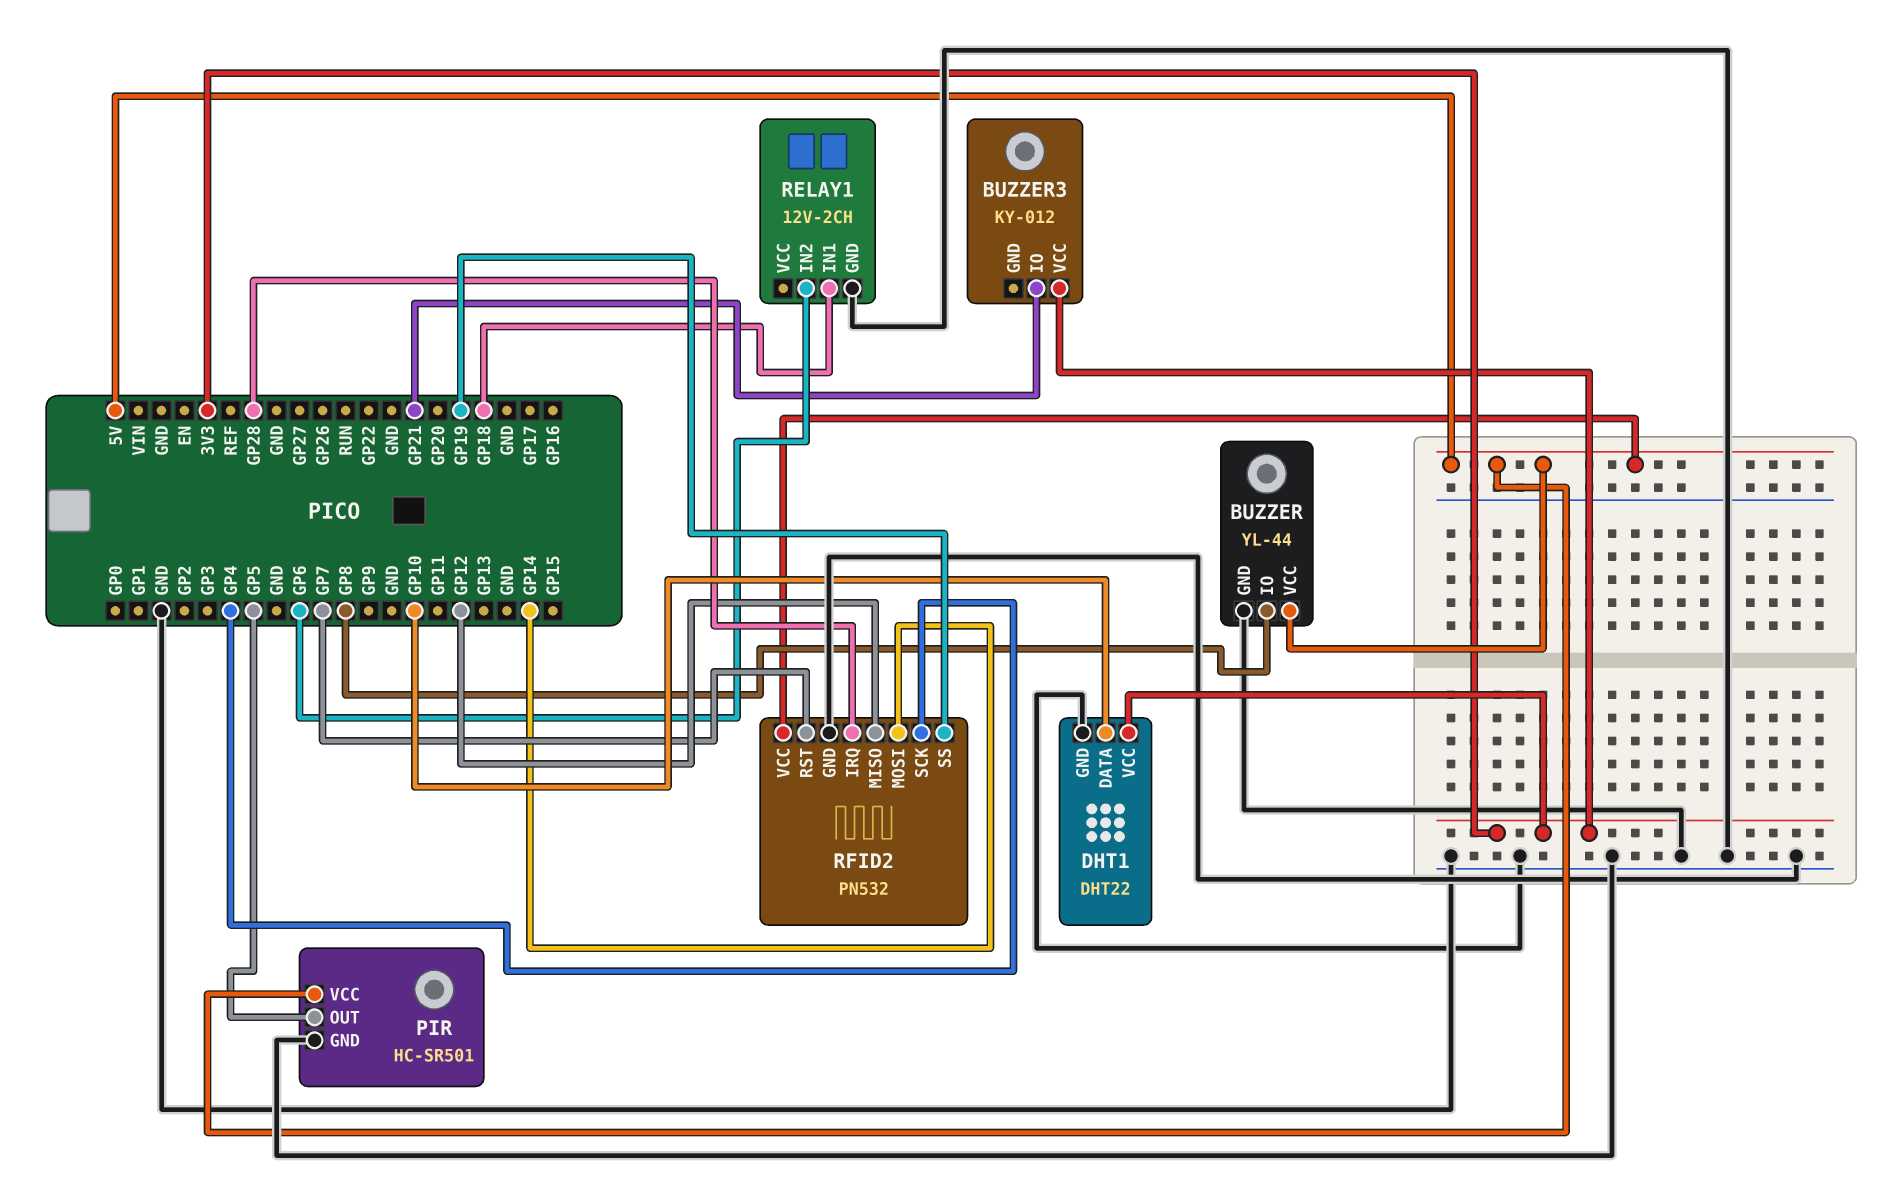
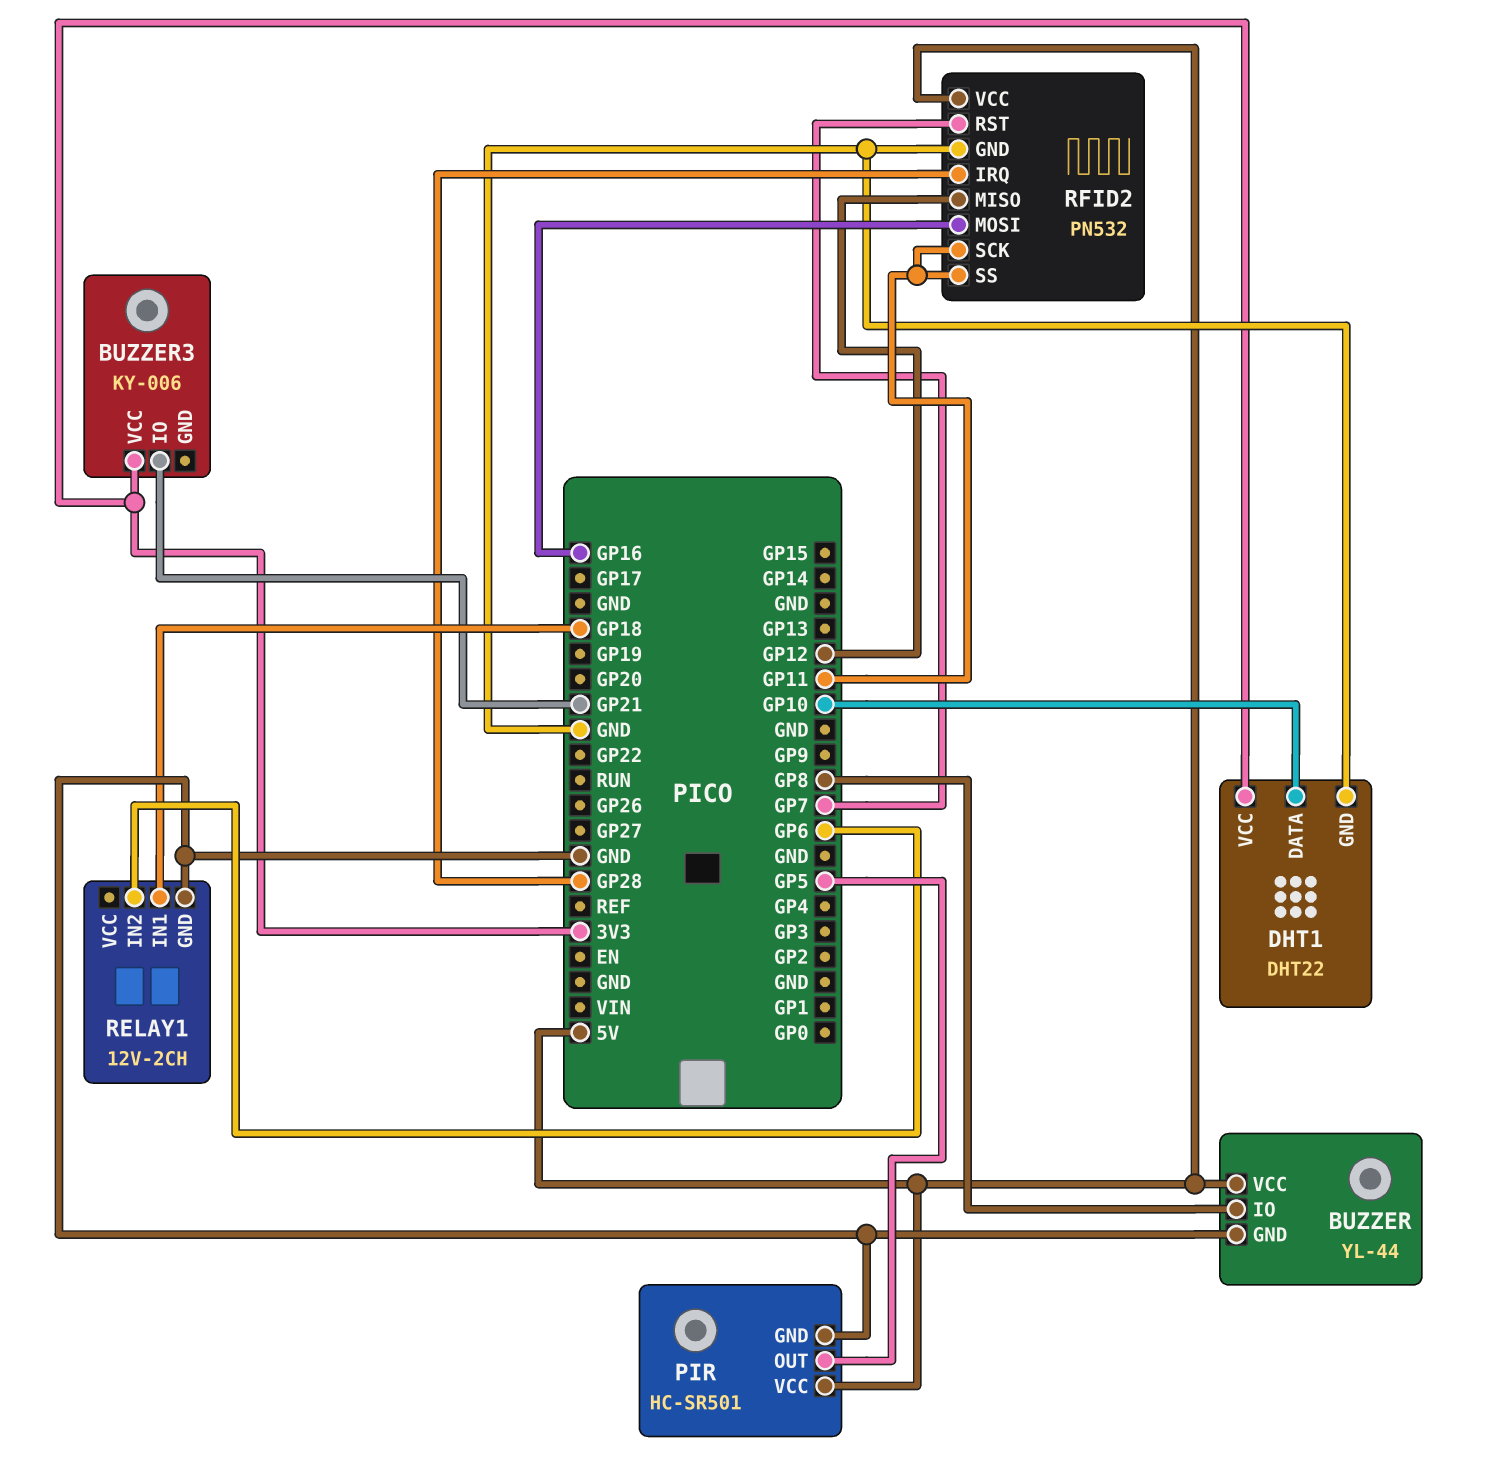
BUZZER3: KY-012 -> KY-006
RFID2 pin MOSI: GP14 -> GP16
RFID2 pin SCK: GP4 -> GP11
RFID2 pin SS: GP19 -> GP11

